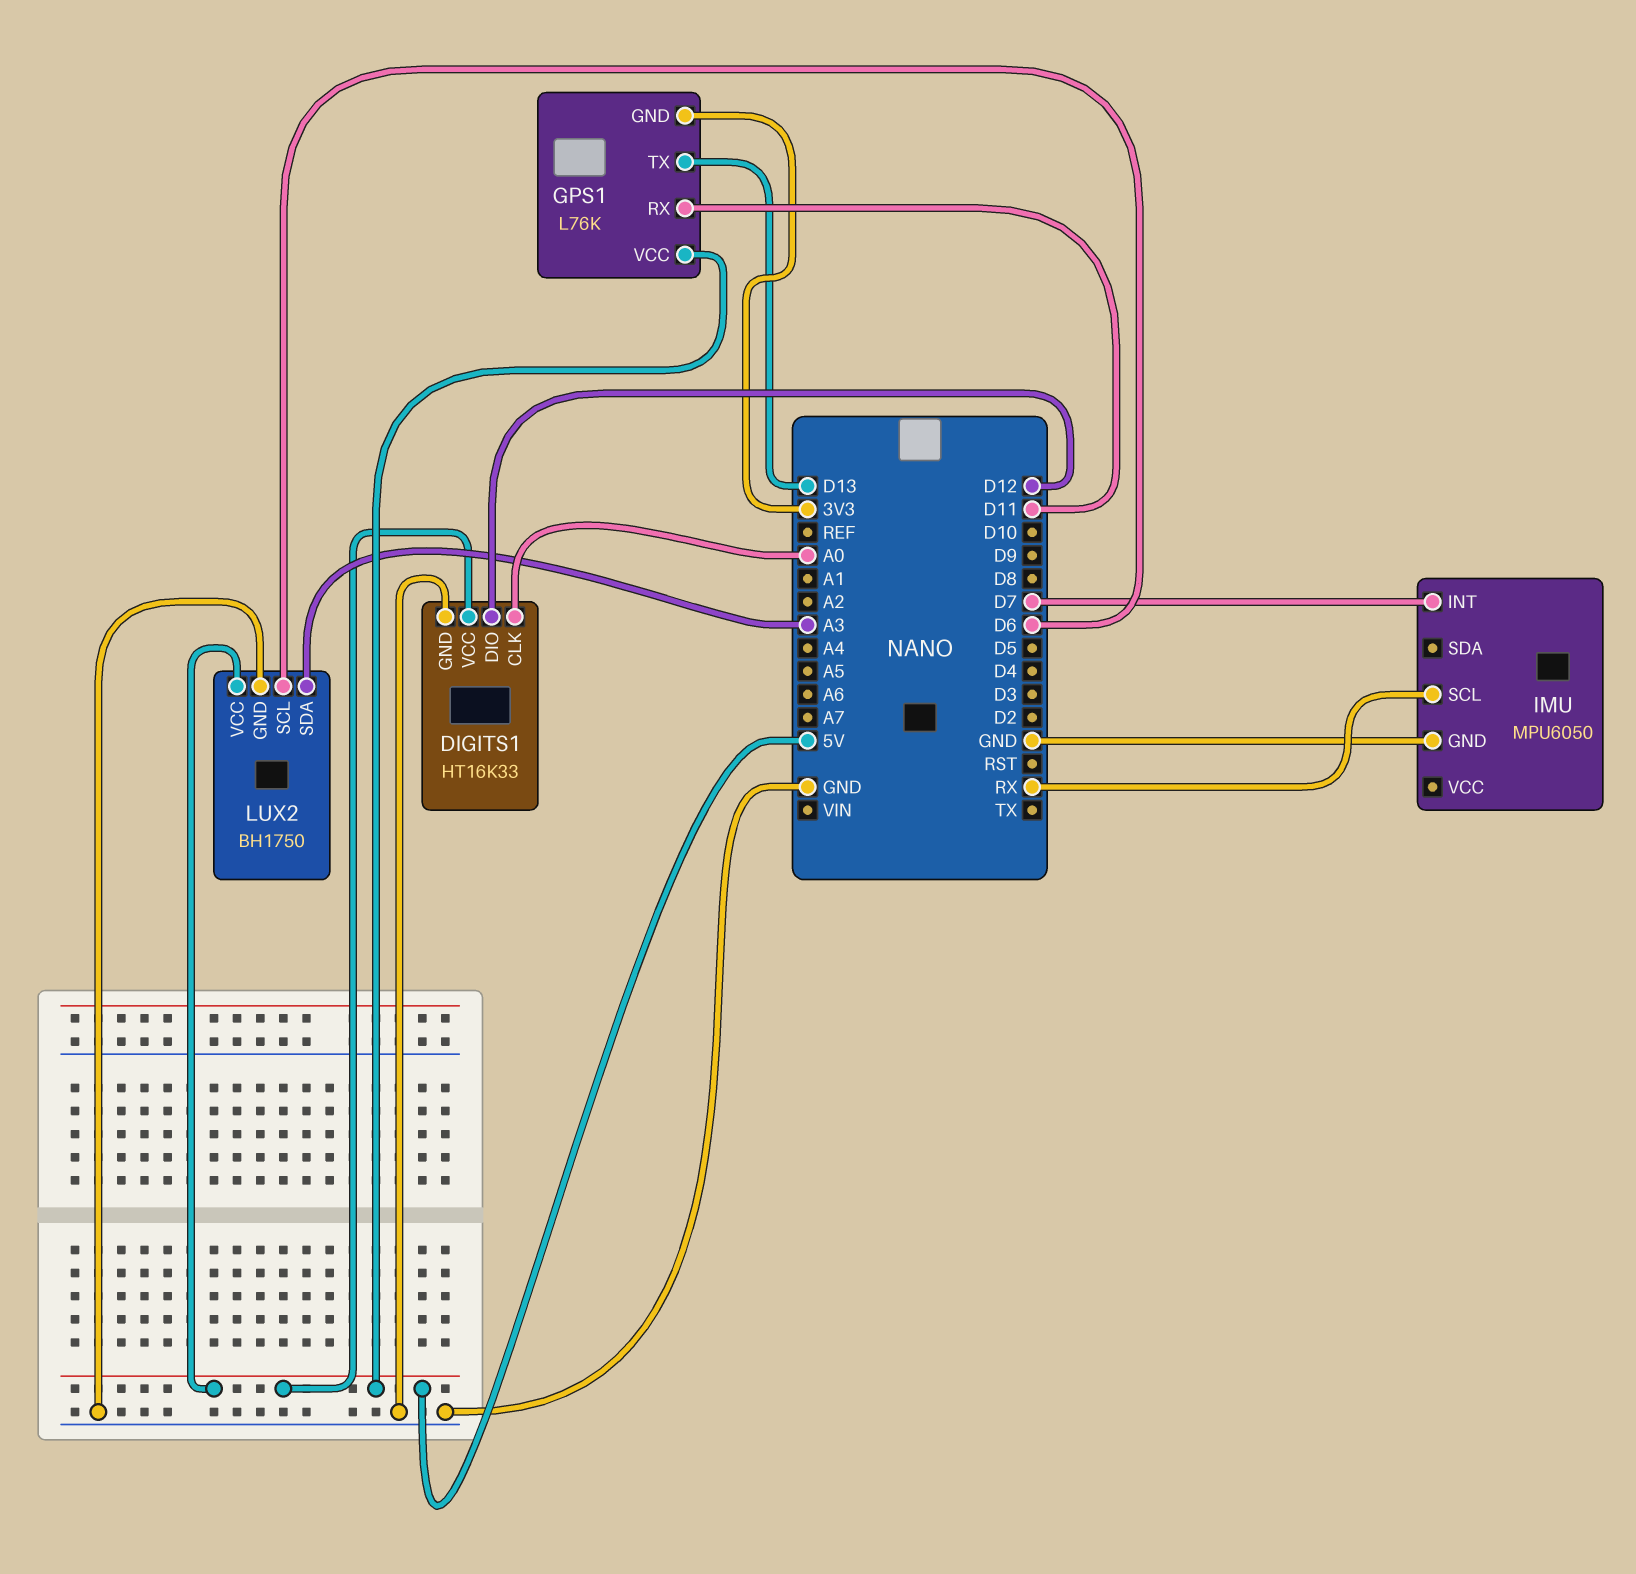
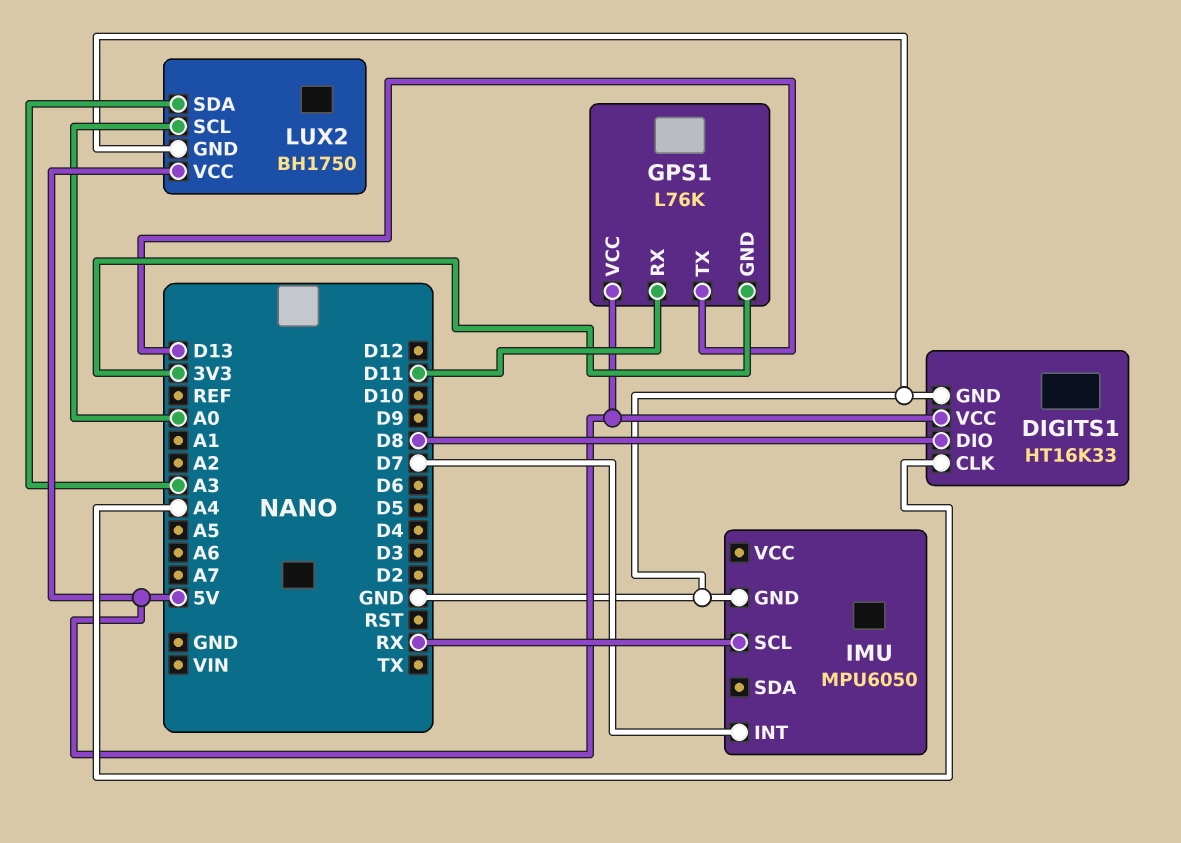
DIGITS1 pin CLK: A0 -> A4
DIGITS1 pin DIO: D12 -> D8
LUX2 pin SCL: D6 -> A0

